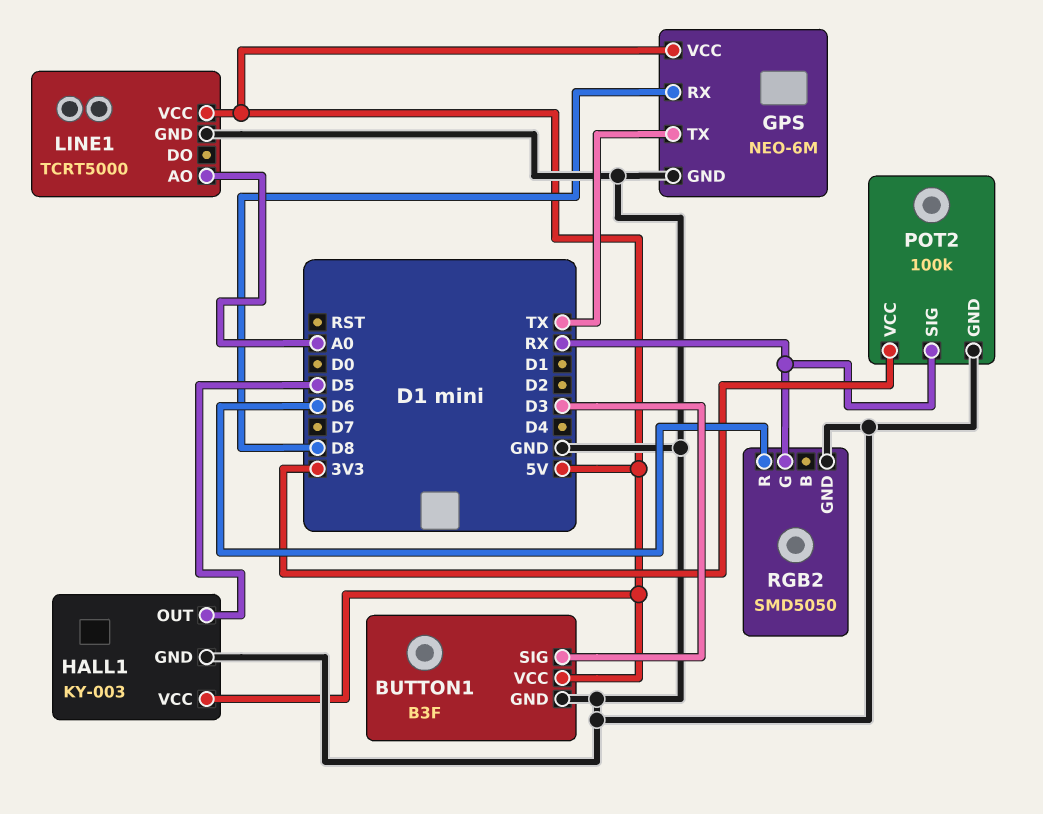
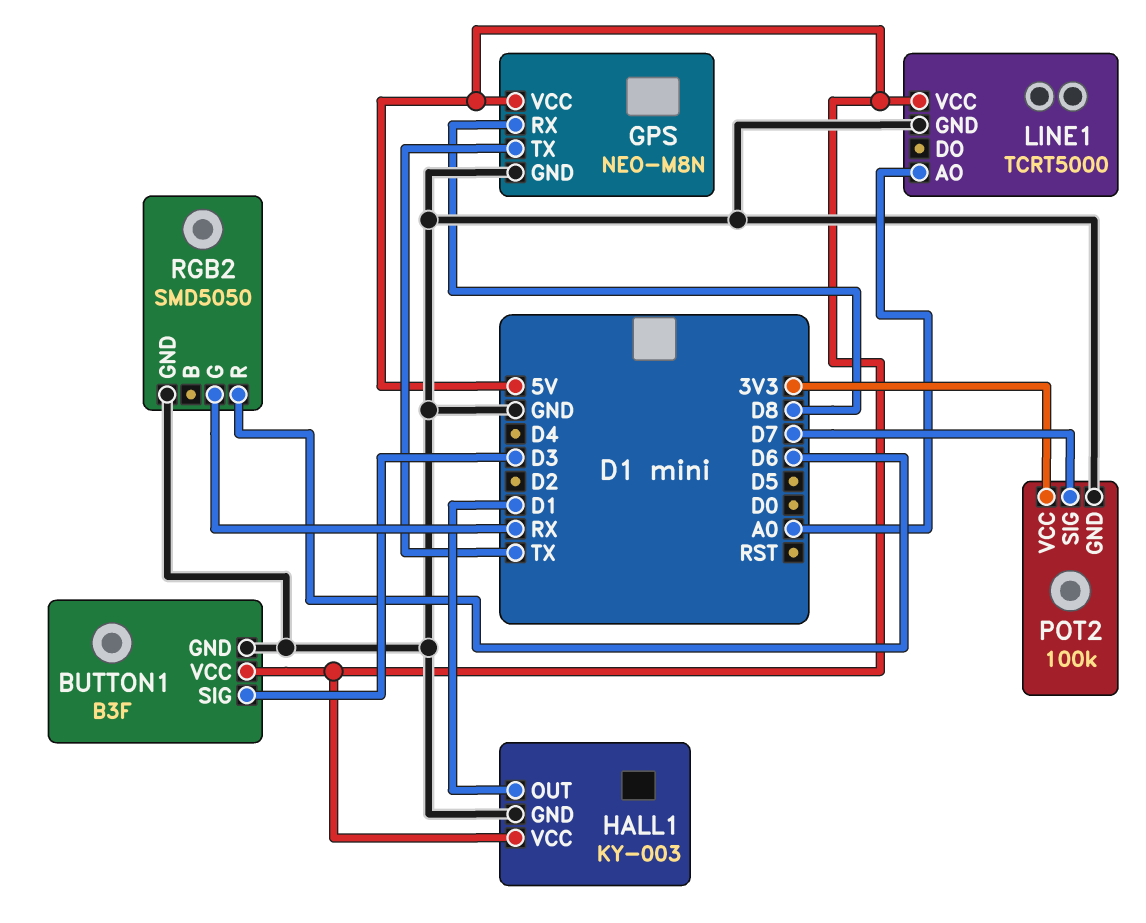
GPS: NEO-6M -> NEO-M8N
HALL1 pin OUT: D5 -> D1
POT2 pin SIG: RX -> D7

